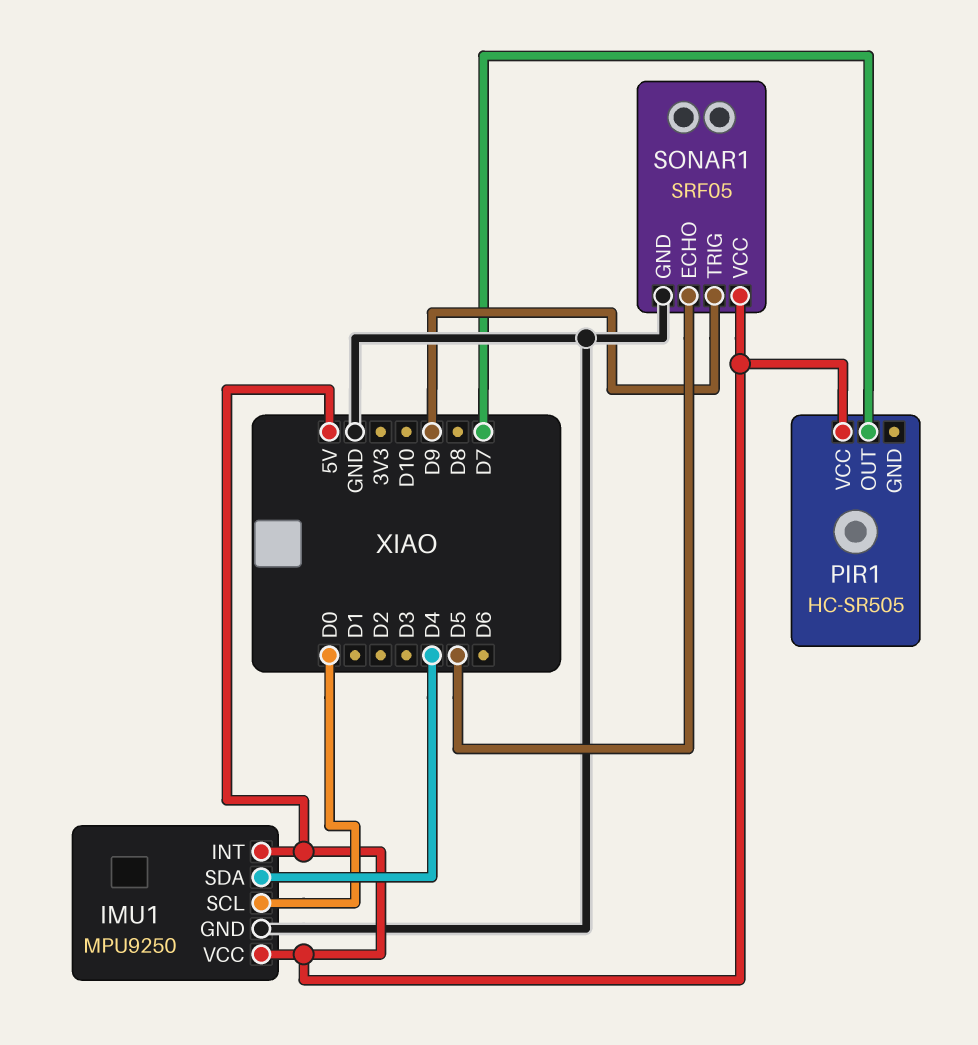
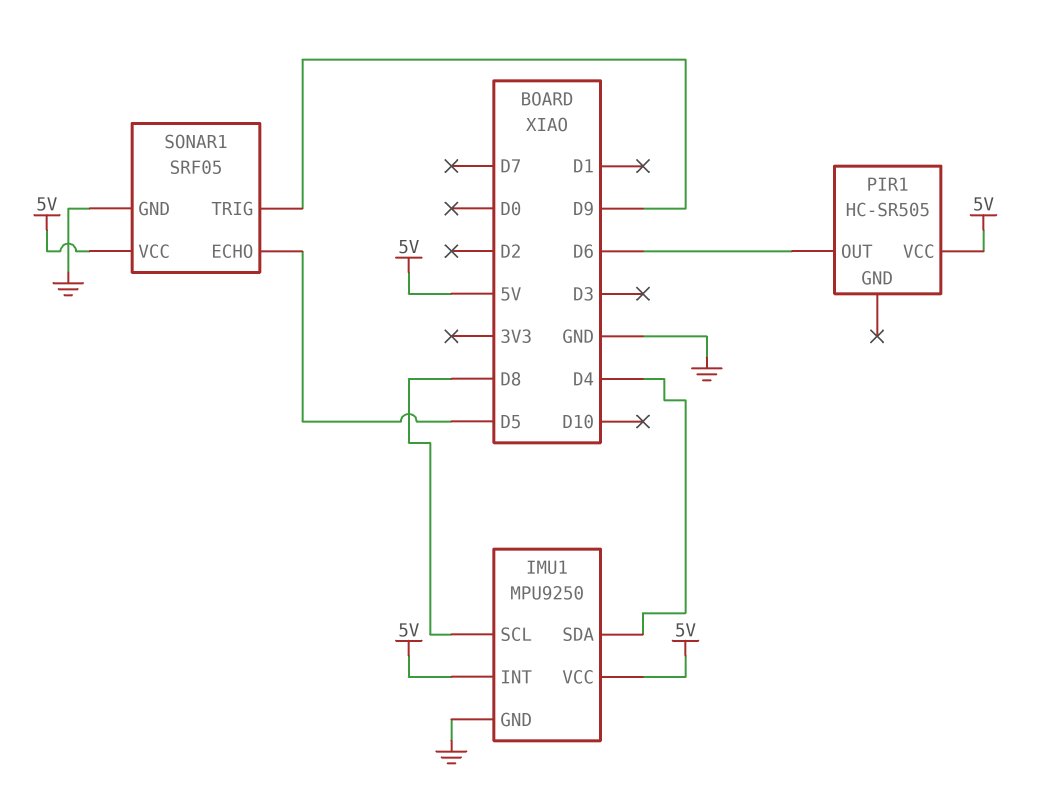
IMU1 pin SCL: D0 -> D8
PIR1 pin OUT: D7 -> D6

